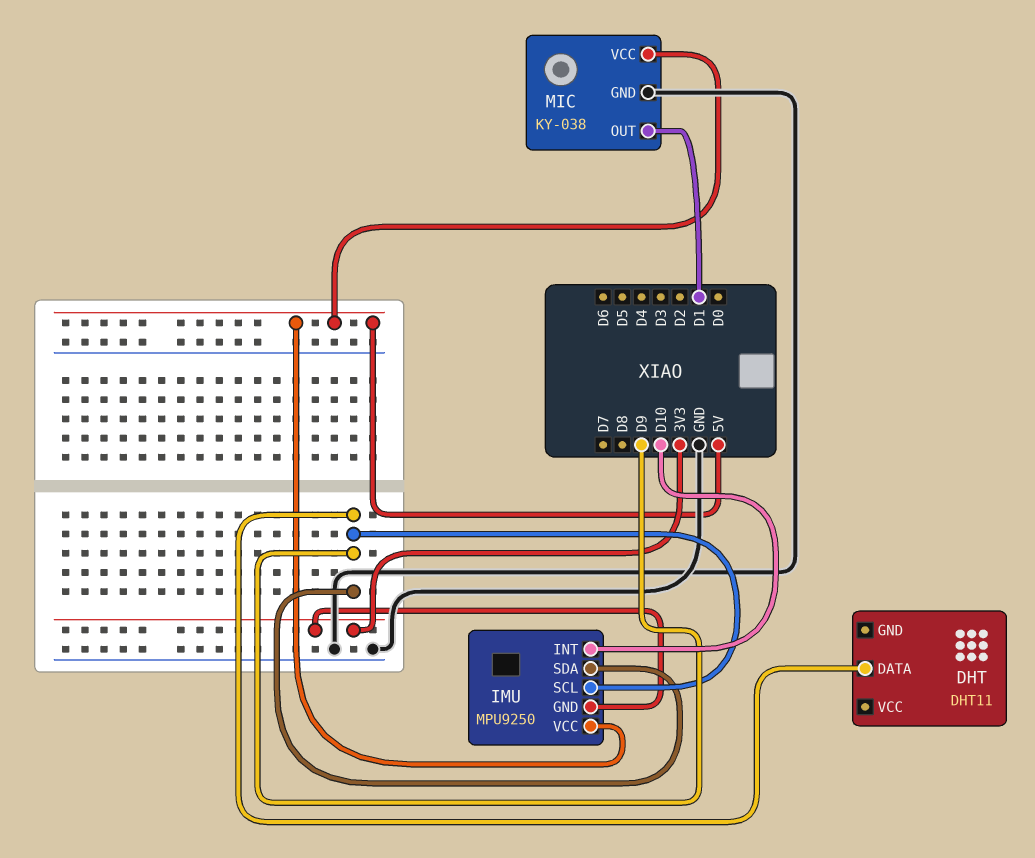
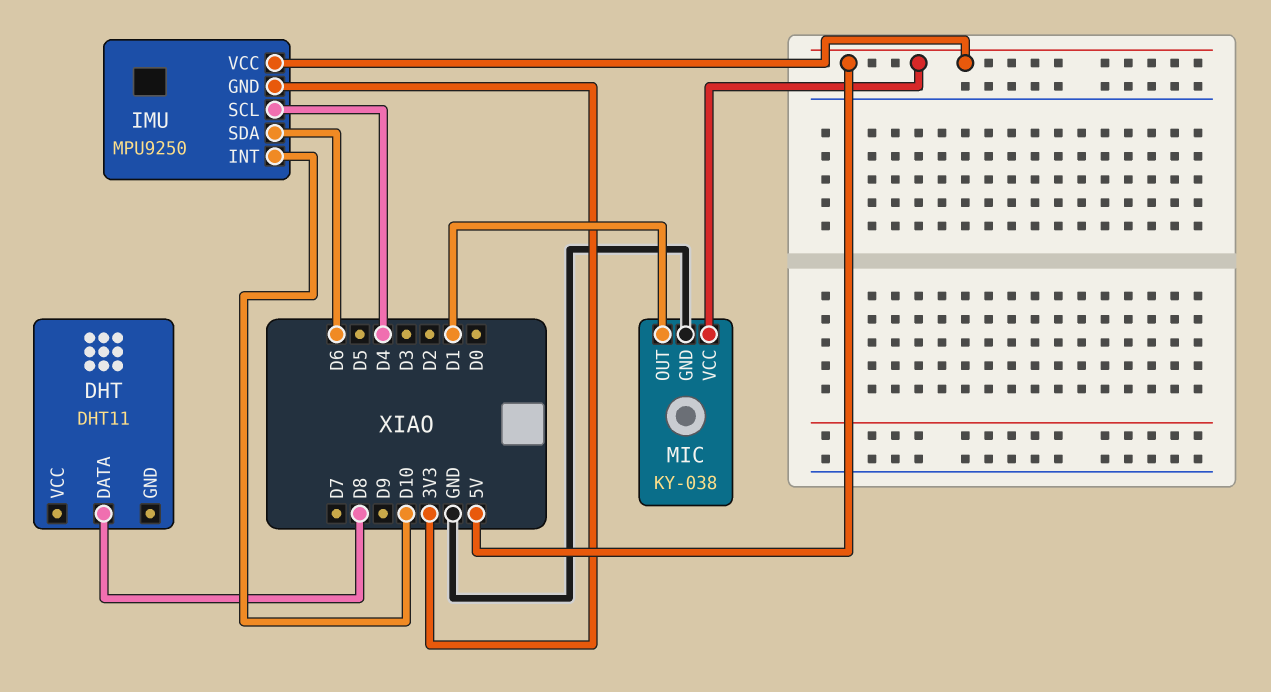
DHT pin DATA: D9 -> D8
IMU pin SCL: D9 -> D4
IMU pin SDA: D9 -> D6

